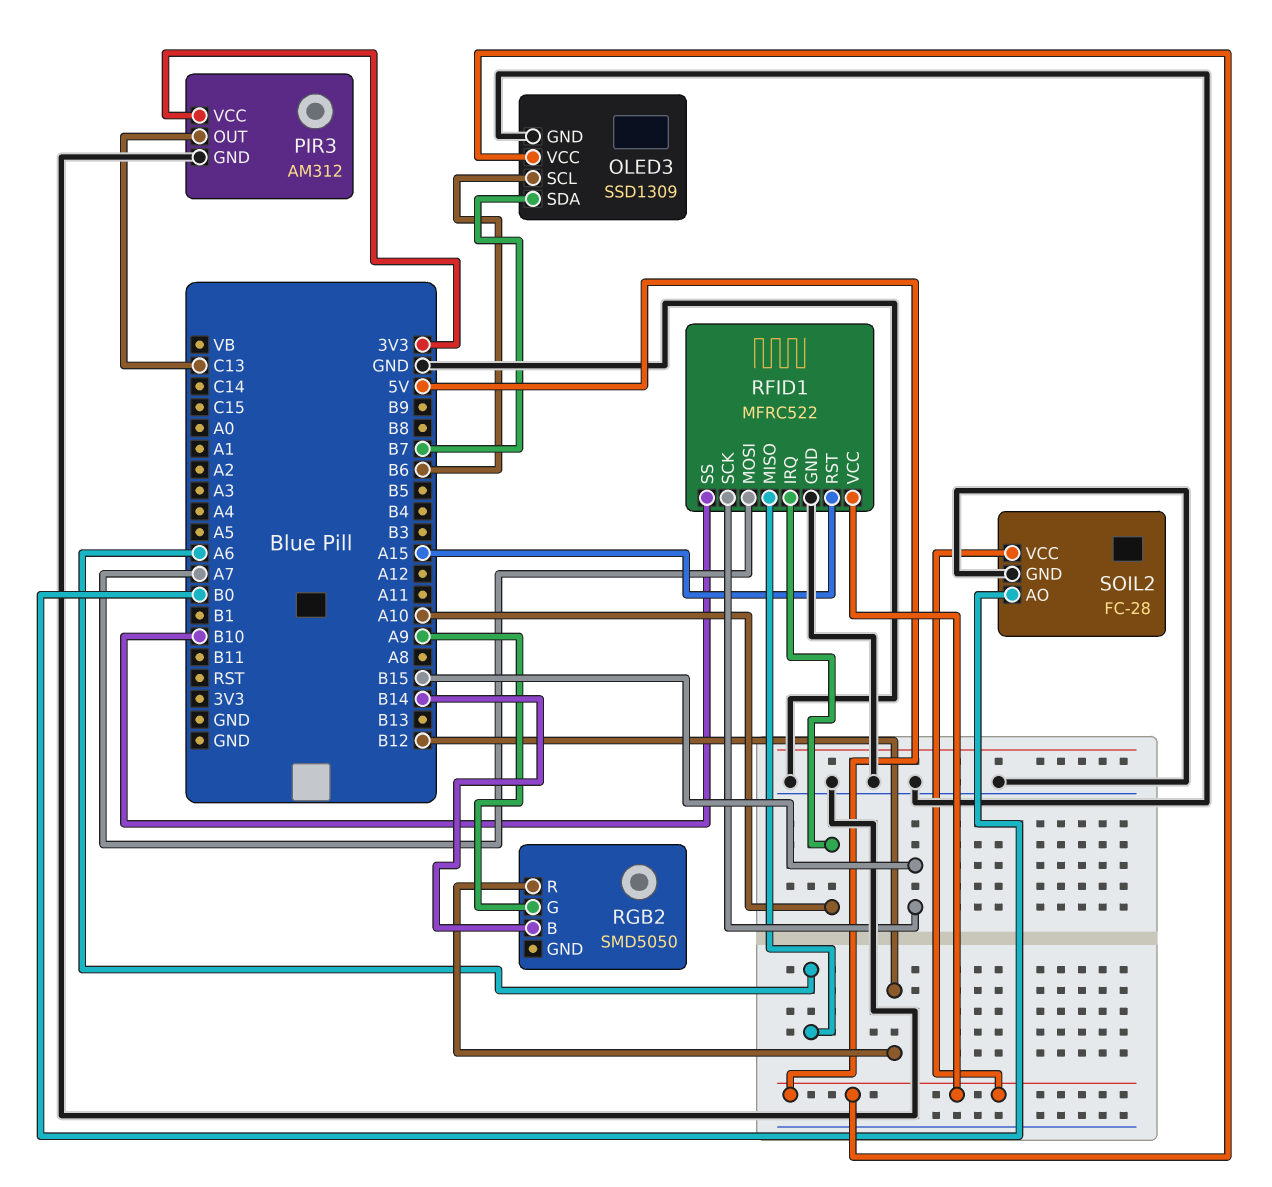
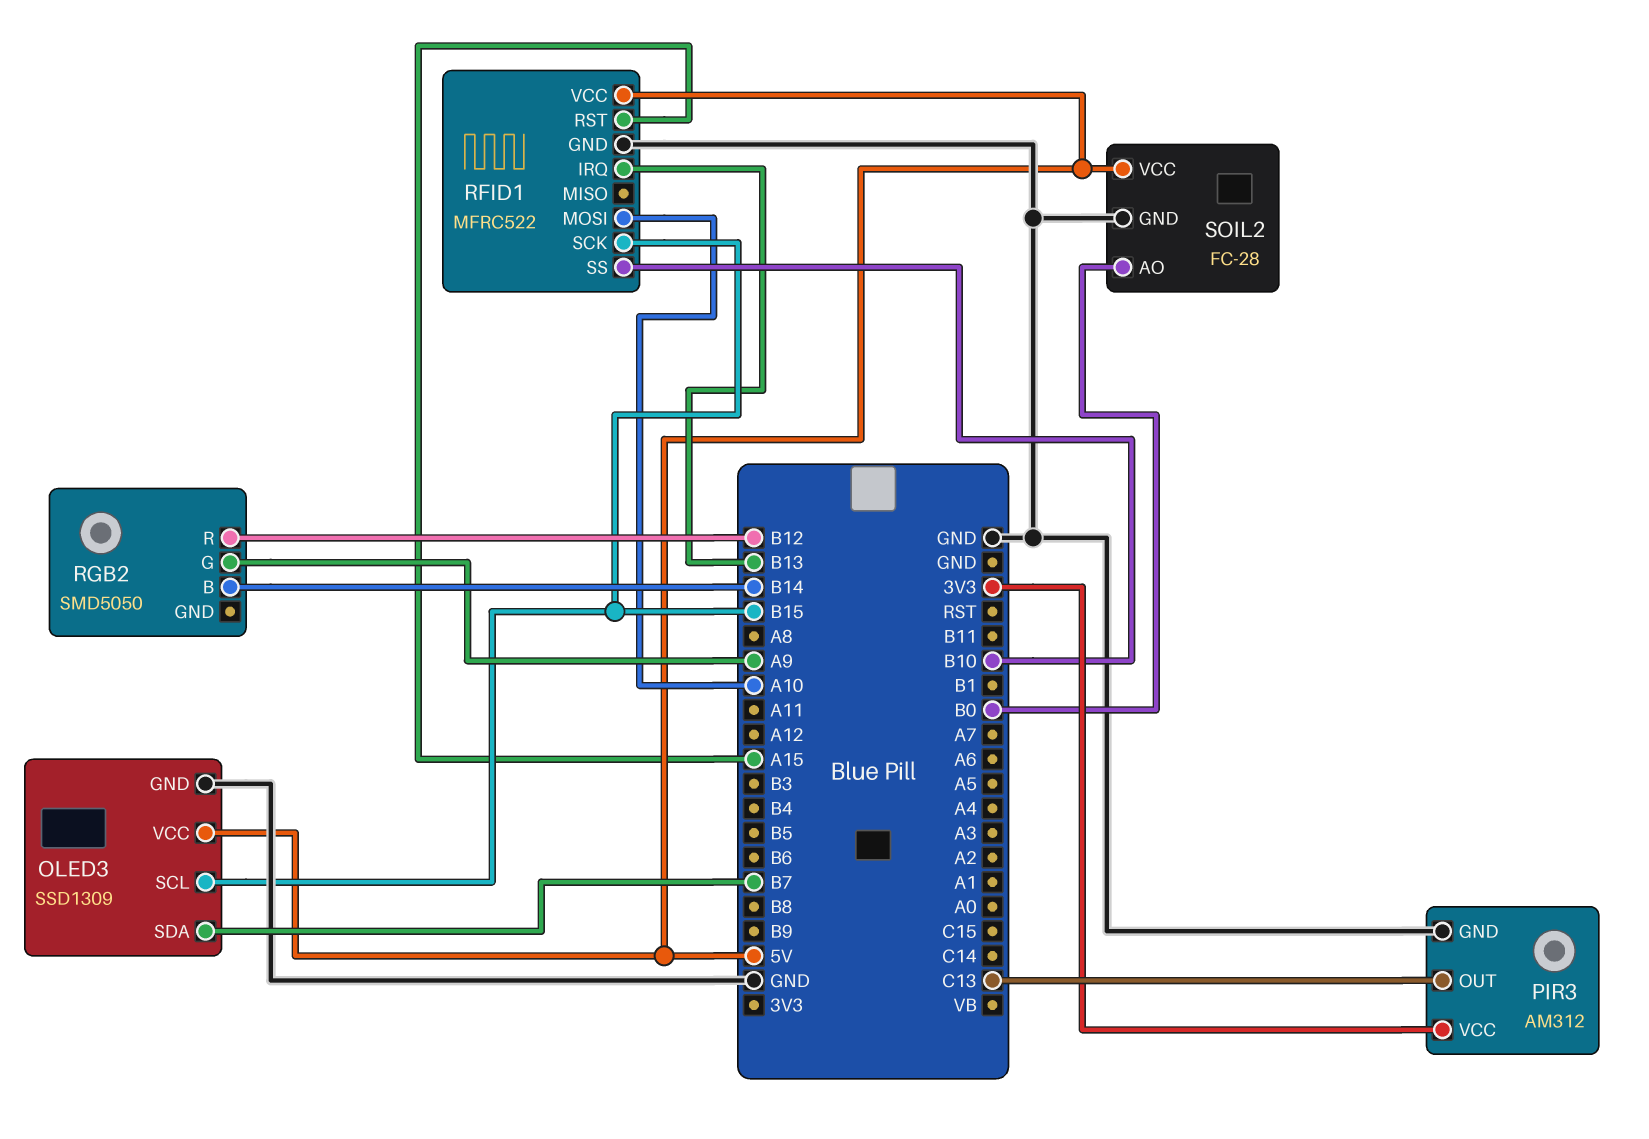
OLED3 pin SCL: B6 -> B15
RFID1 pin IRQ: A10 -> B13
RFID1 pin MISO: A6 -> none
RFID1 pin MOSI: A7 -> A10

